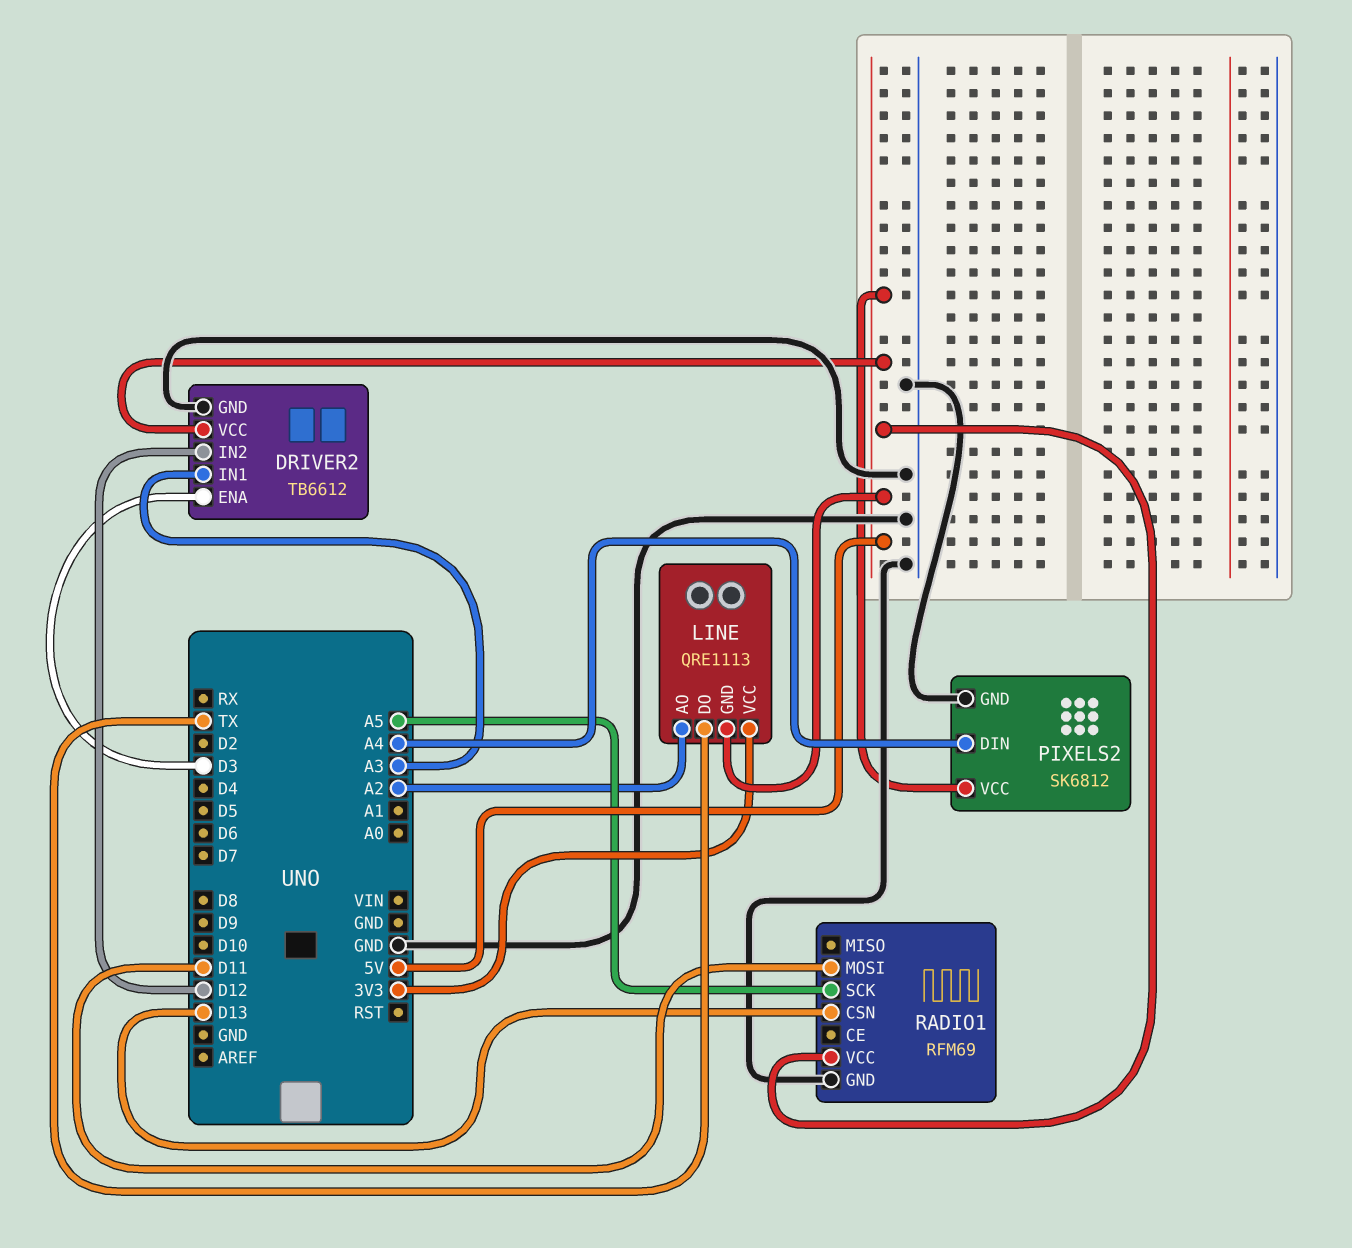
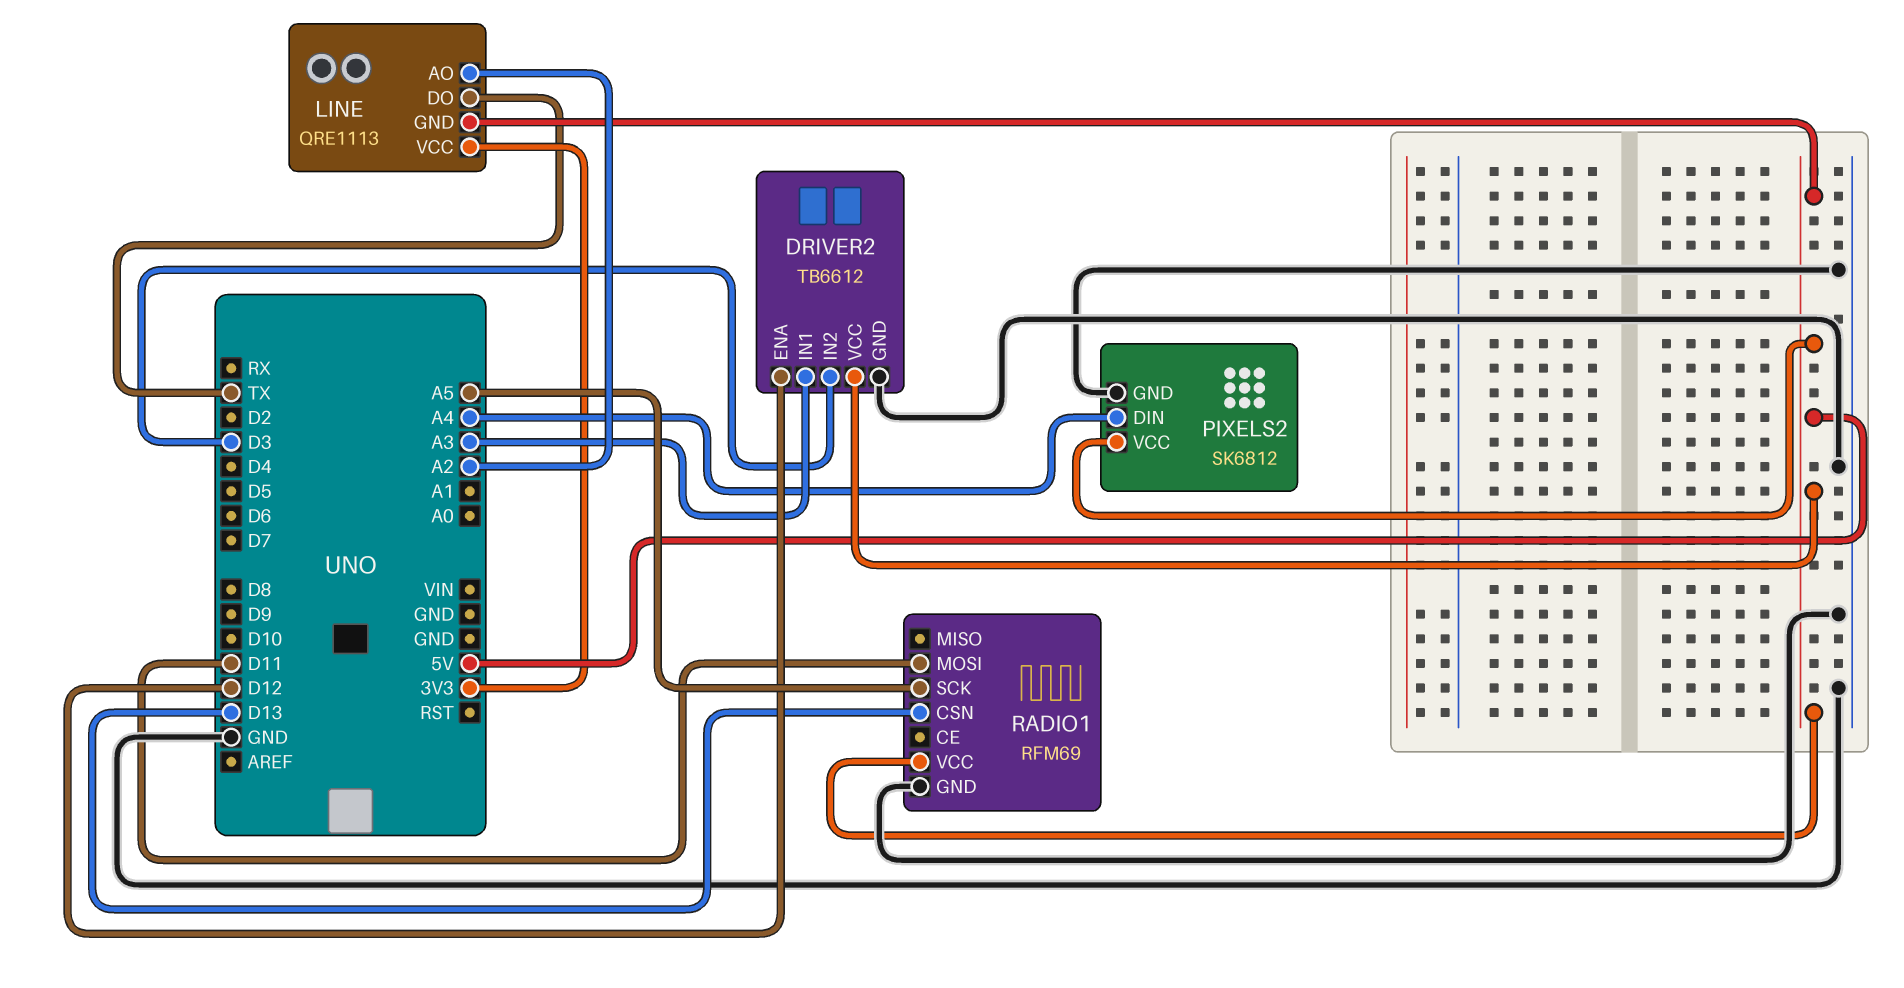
DRIVER2 pin ENA: D3 -> D12
DRIVER2 pin IN2: D12 -> D3

